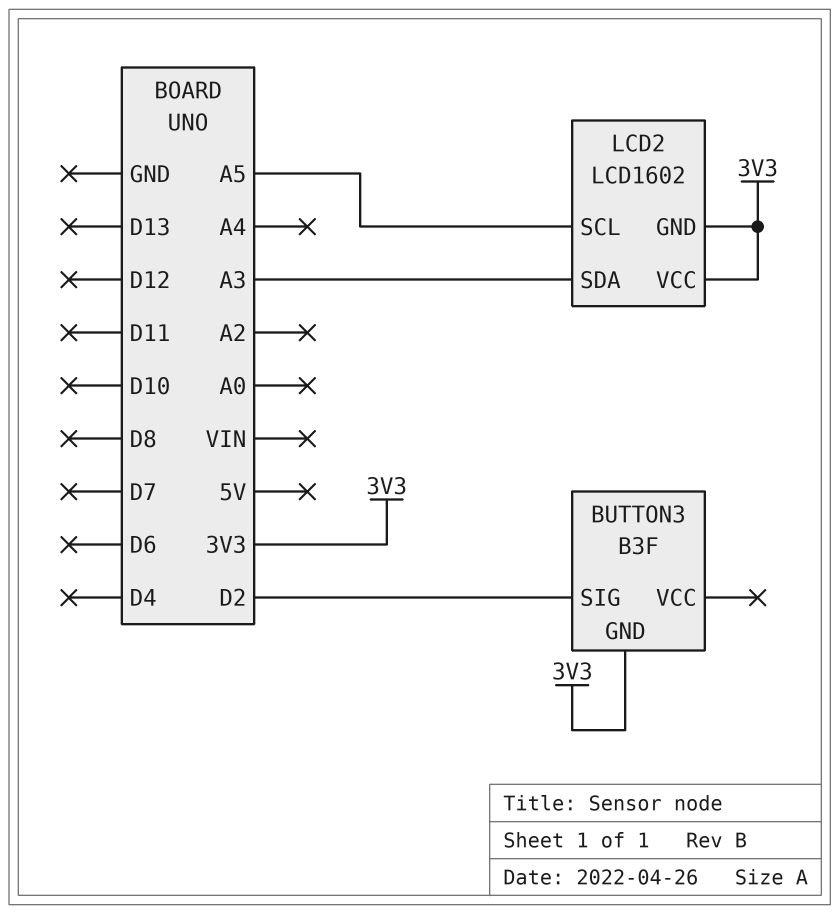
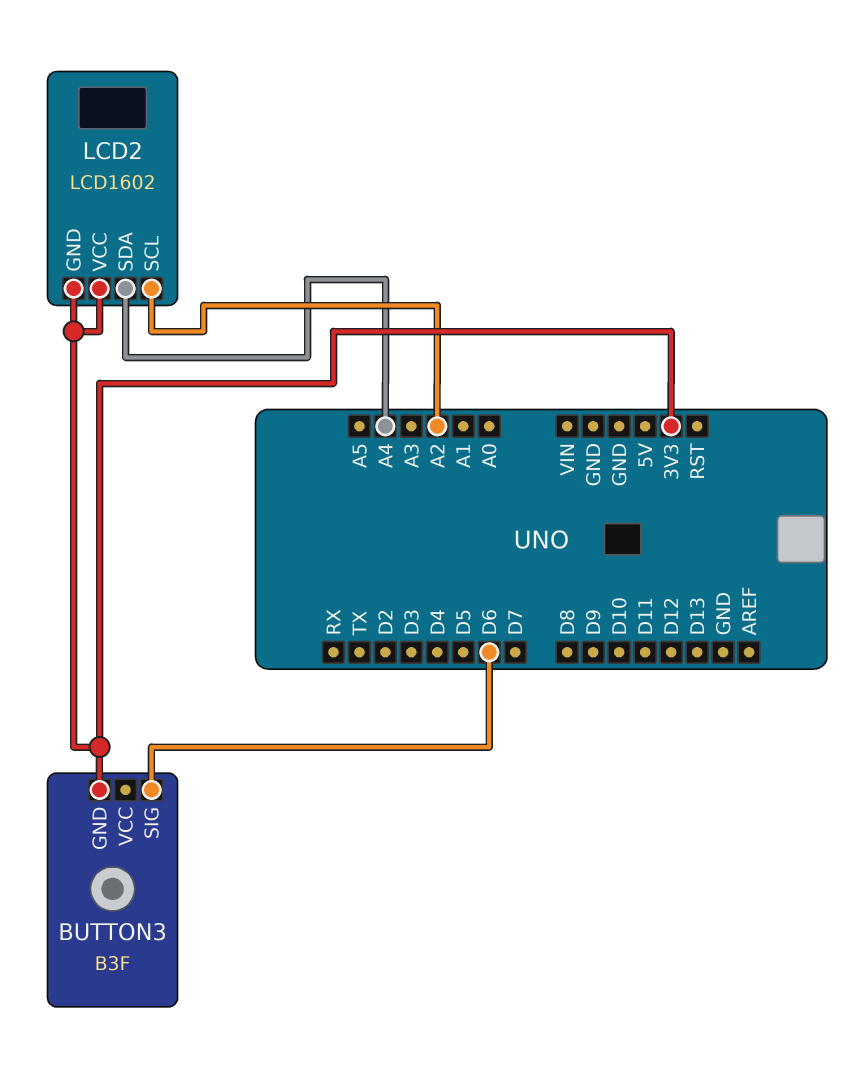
BUTTON3 pin SIG: D2 -> D6
LCD2 pin SCL: A5 -> A2
LCD2 pin SDA: A3 -> A4

